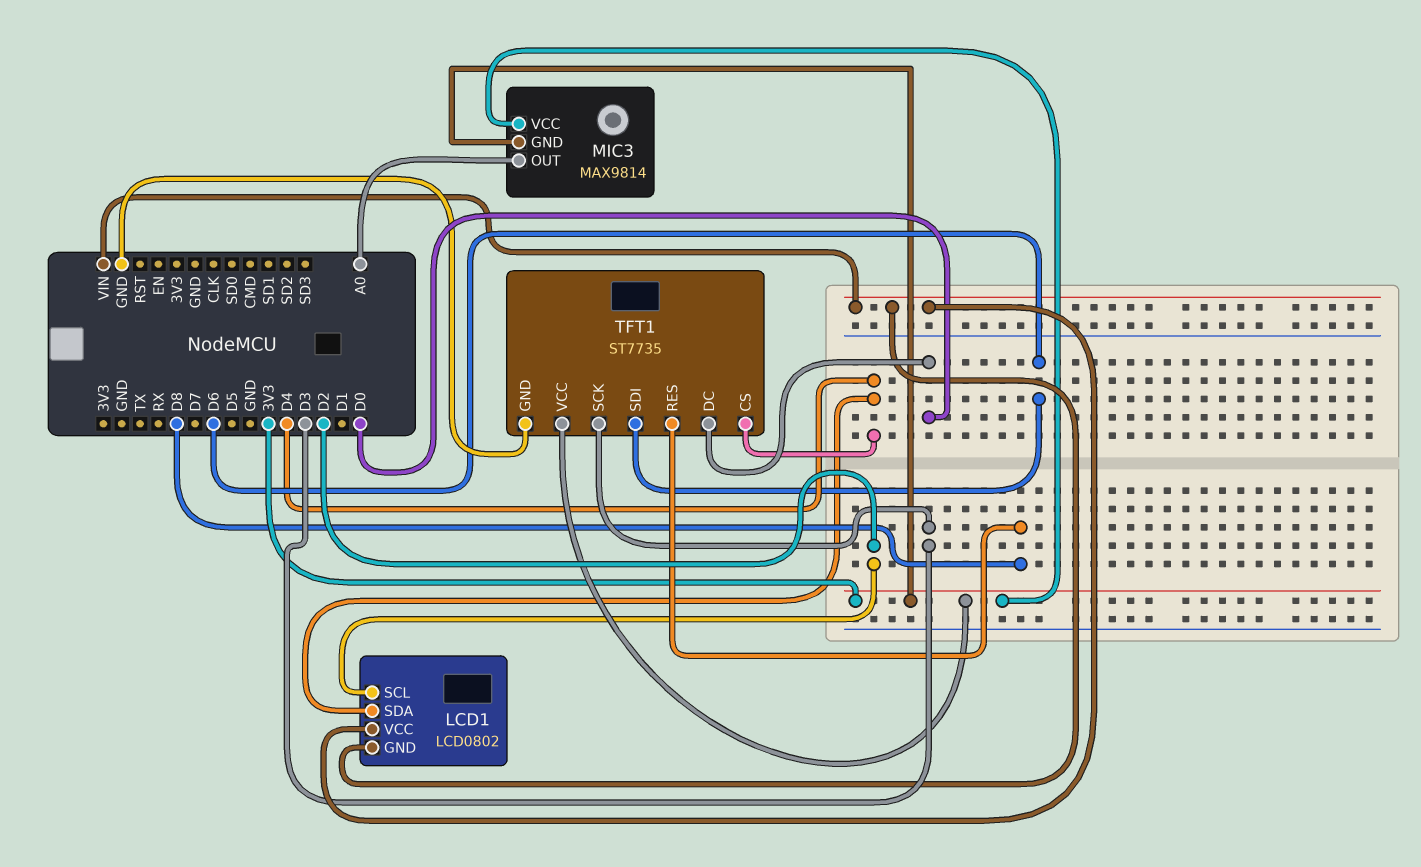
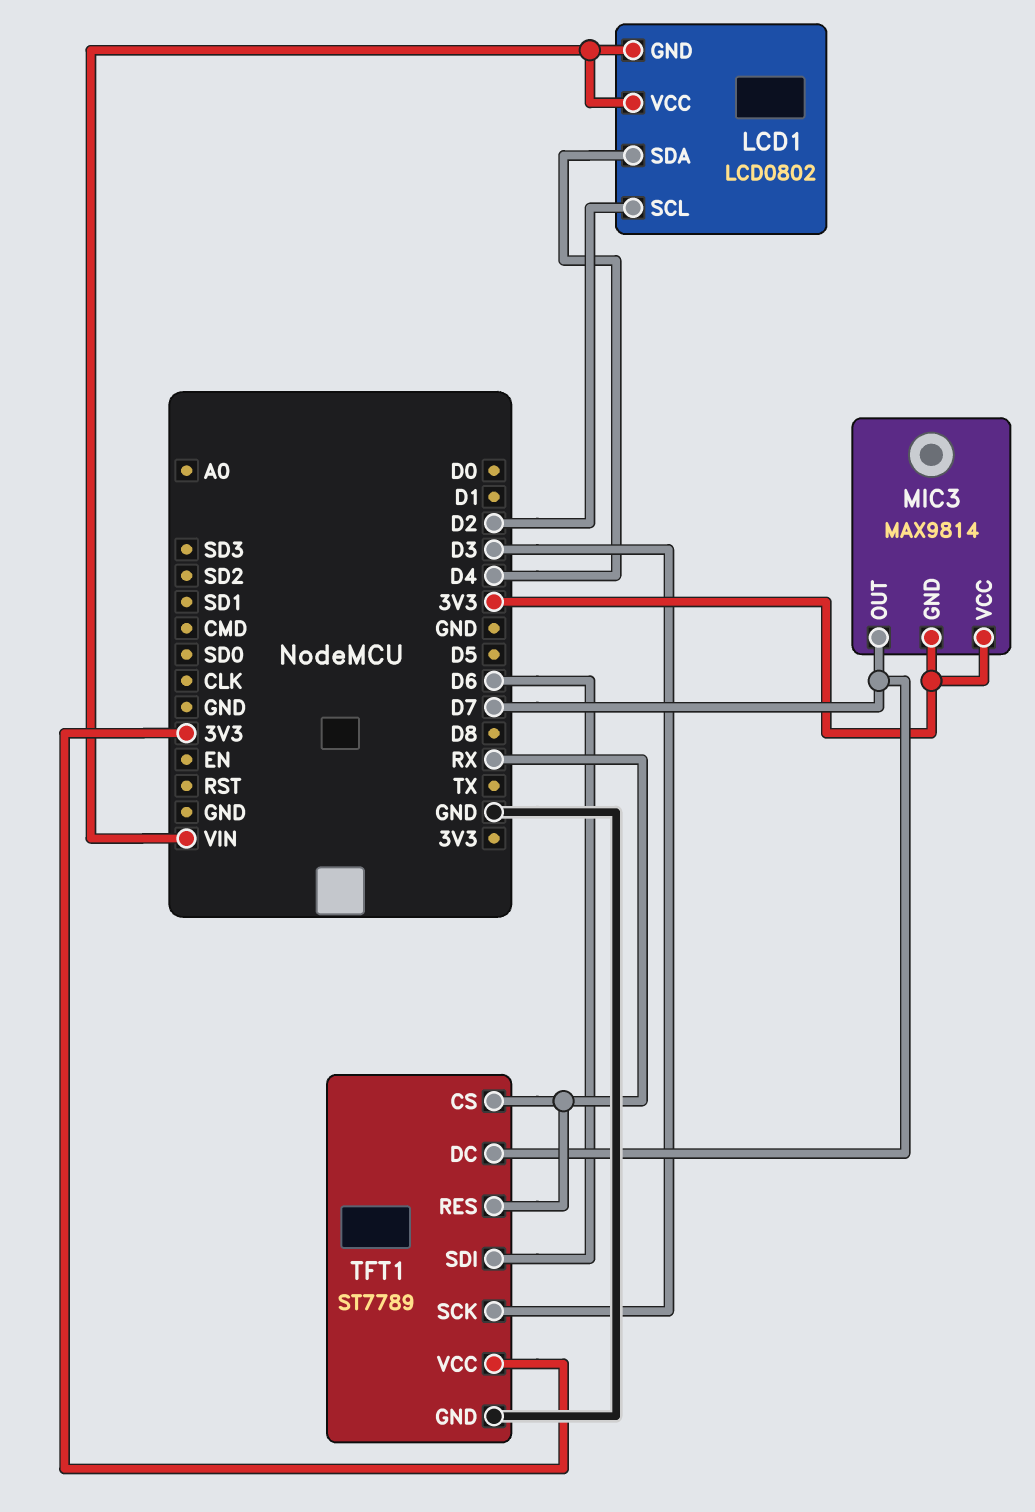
MIC3 pin OUT: A0 -> D7
TFT1: ST7735 -> ST7789
TFT1 pin CS: D4 -> RX
TFT1 pin DC: D0 -> D7
TFT1 pin RES: D8 -> RX

